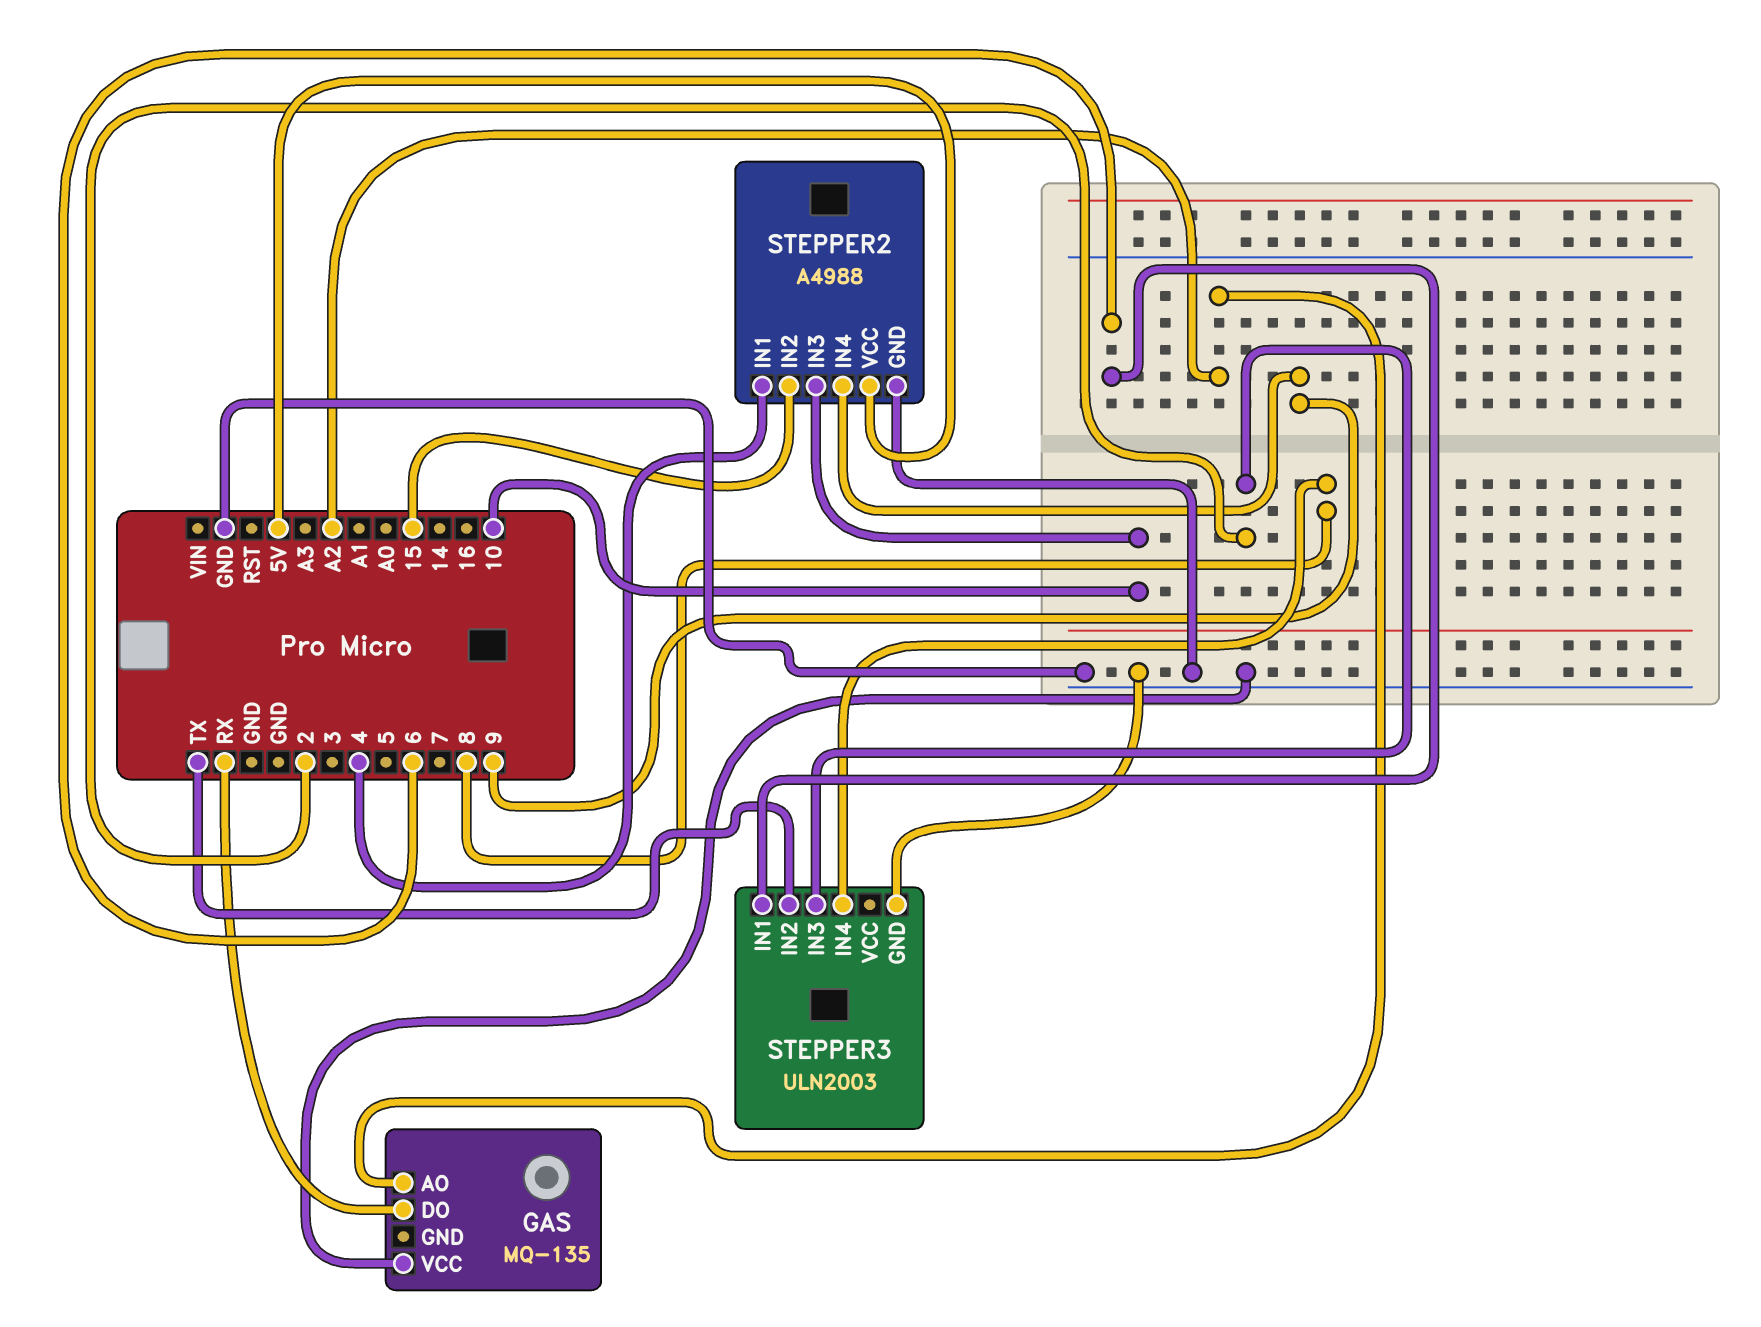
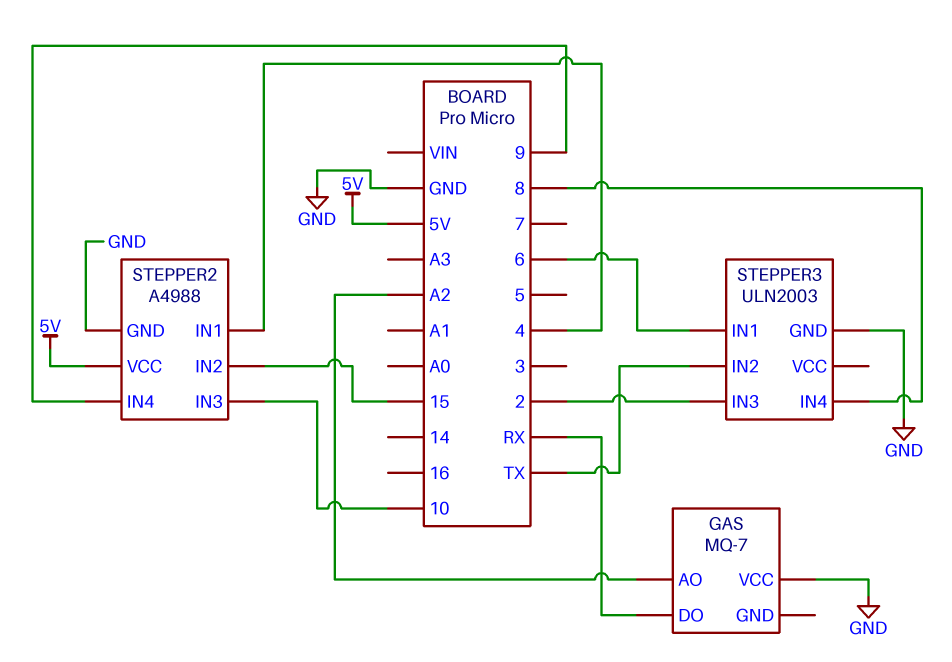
GAS: MQ-135 -> MQ-7

